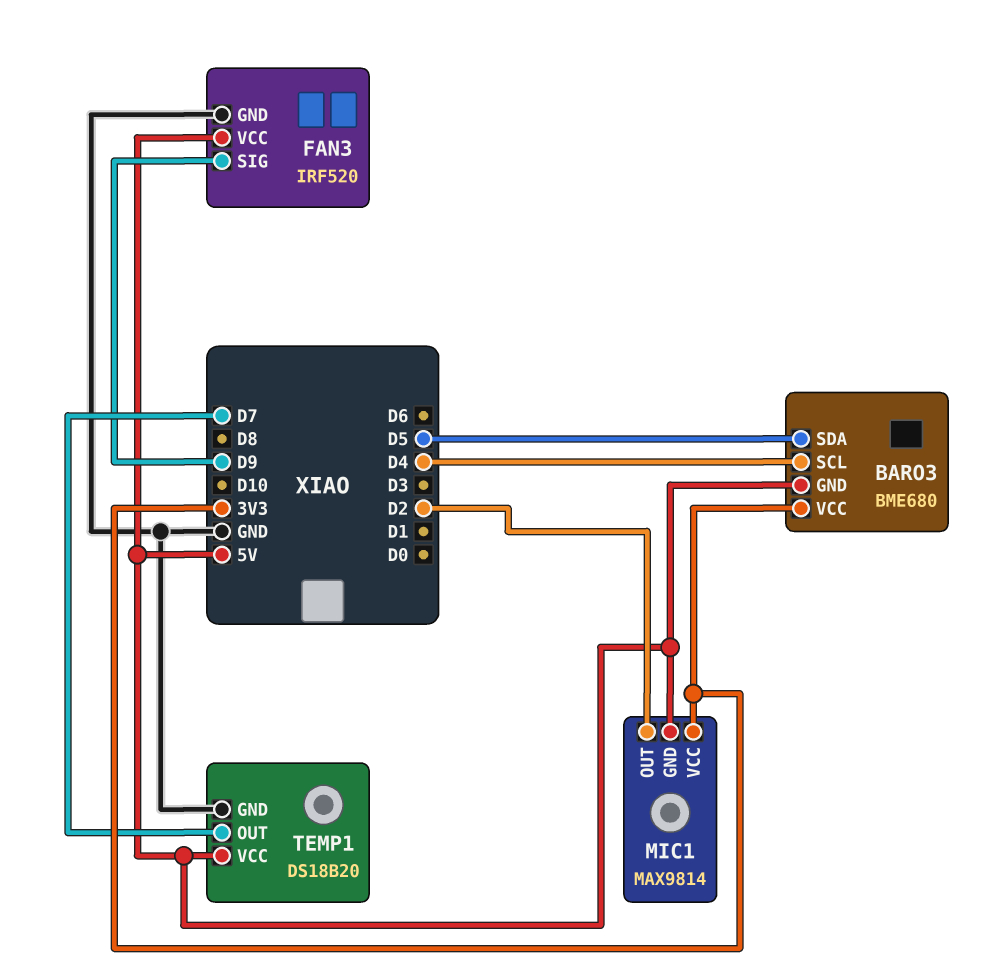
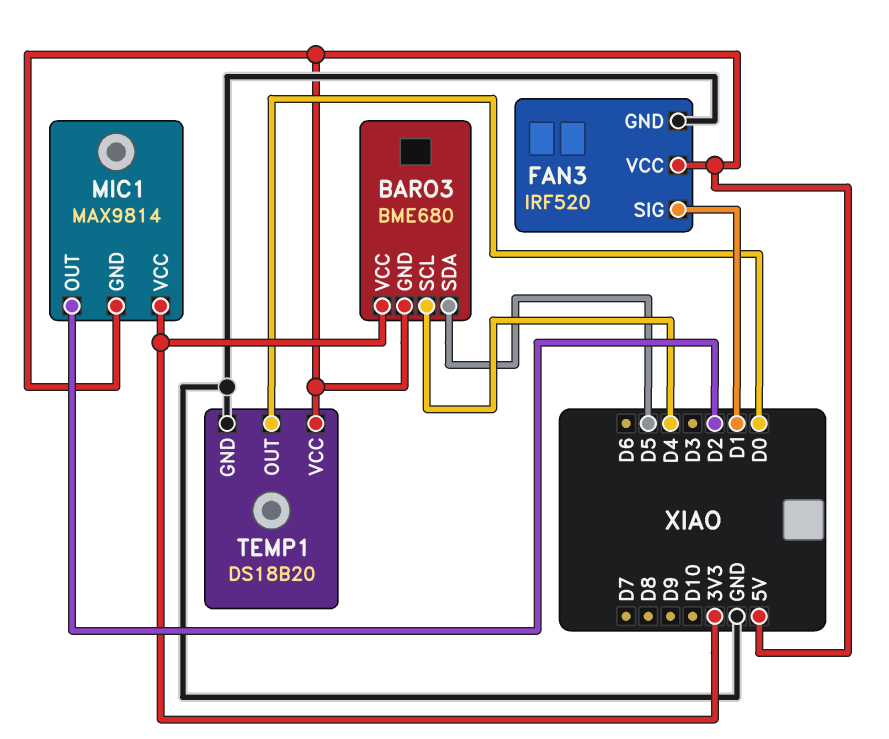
FAN3 pin SIG: D9 -> D1
TEMP1 pin OUT: D7 -> D0

